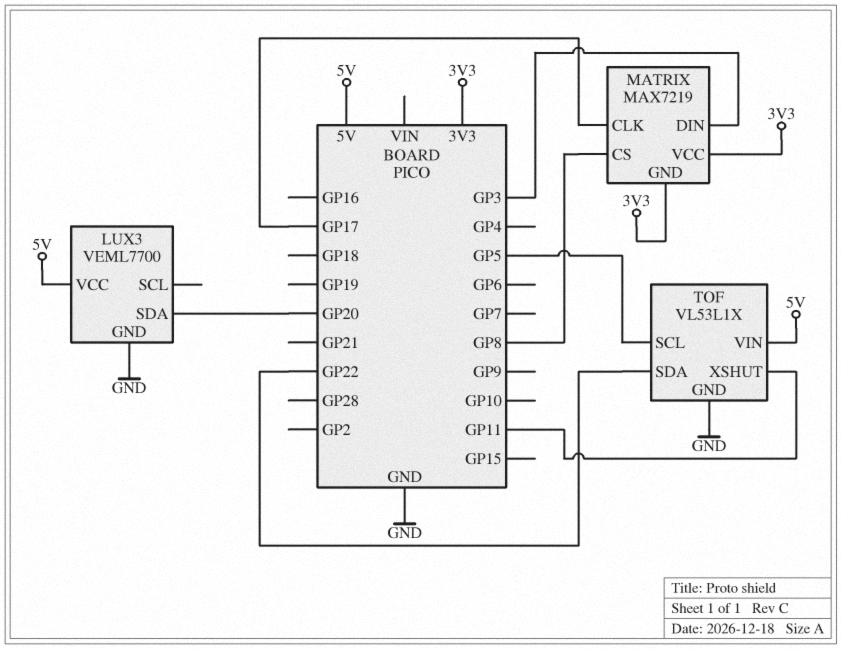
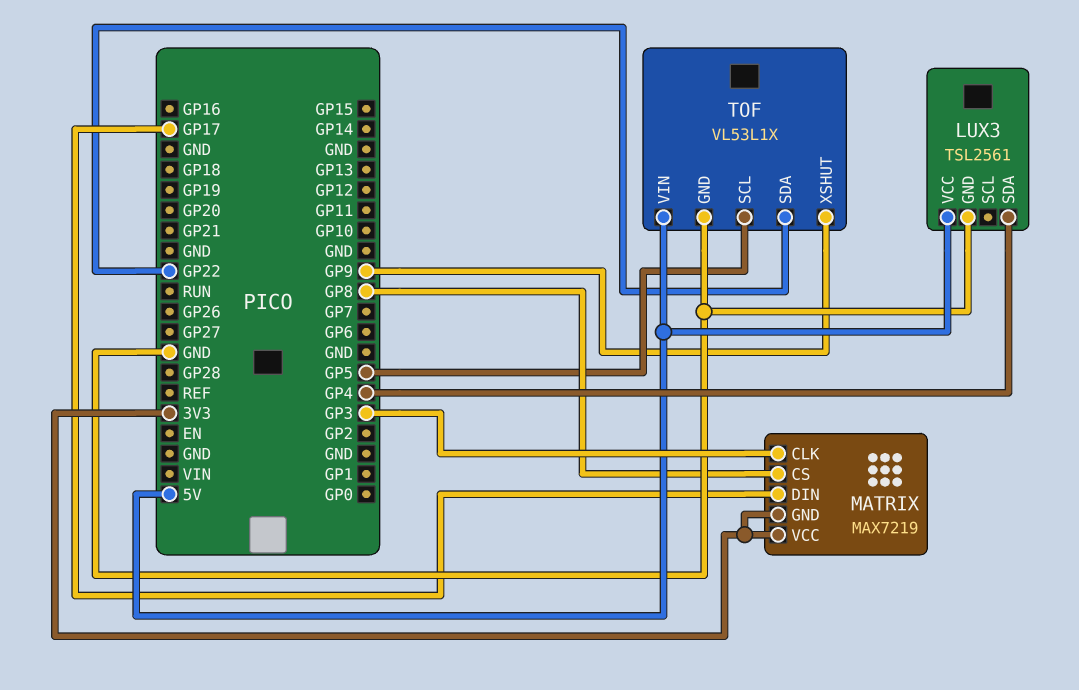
LUX3: VEML7700 -> TSL2561
LUX3 pin SDA: GP20 -> GP4
MATRIX pin CLK: GP17 -> GP3
MATRIX pin DIN: GP3 -> GP17
TOF pin XSHUT: GP11 -> GP9

